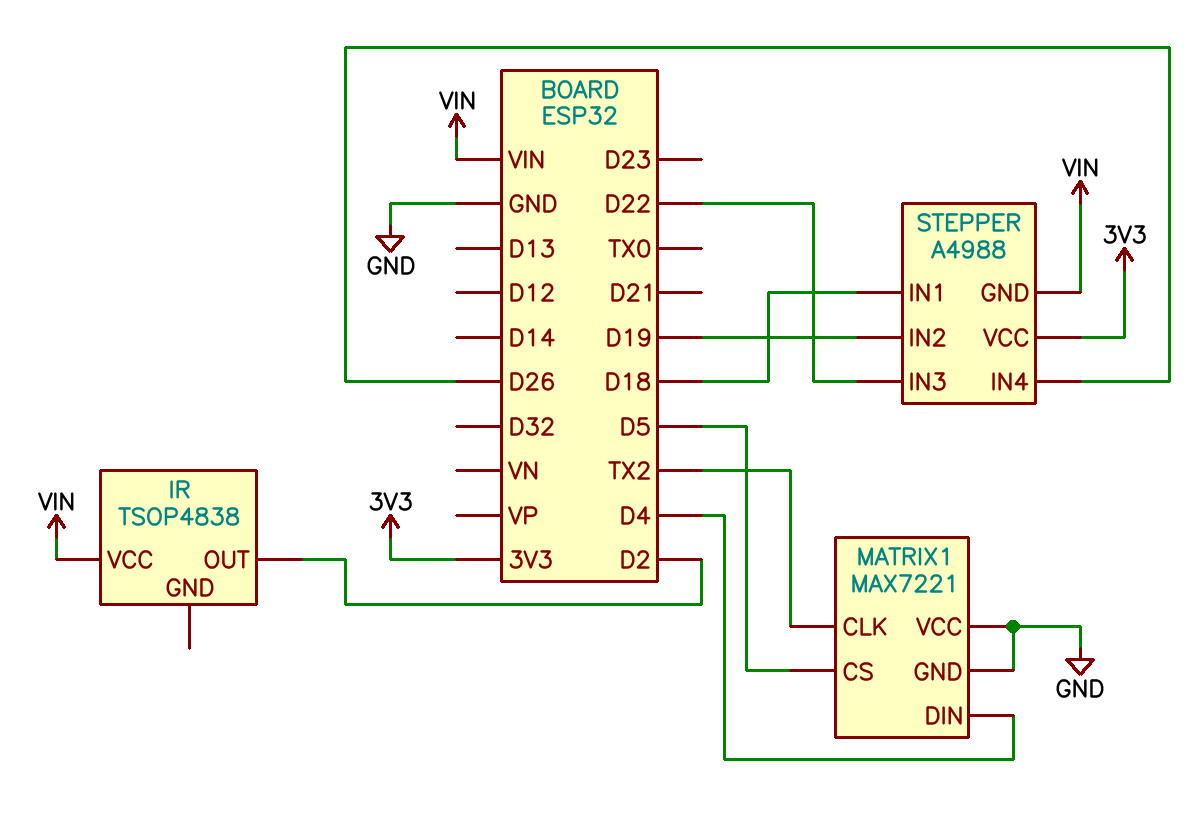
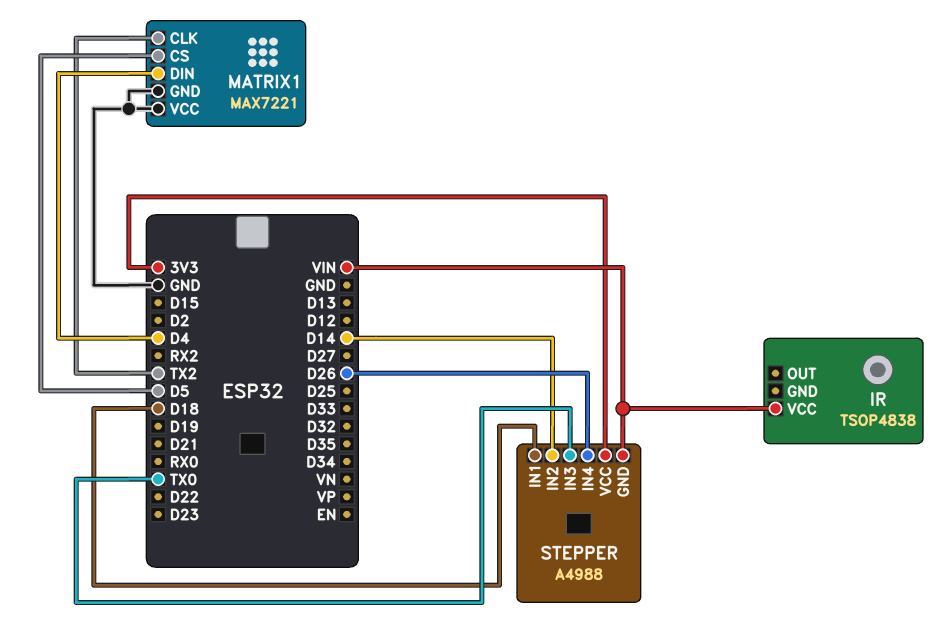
IR pin OUT: D2 -> none
STEPPER pin IN2: D19 -> D14
STEPPER pin IN3: D22 -> TX0

